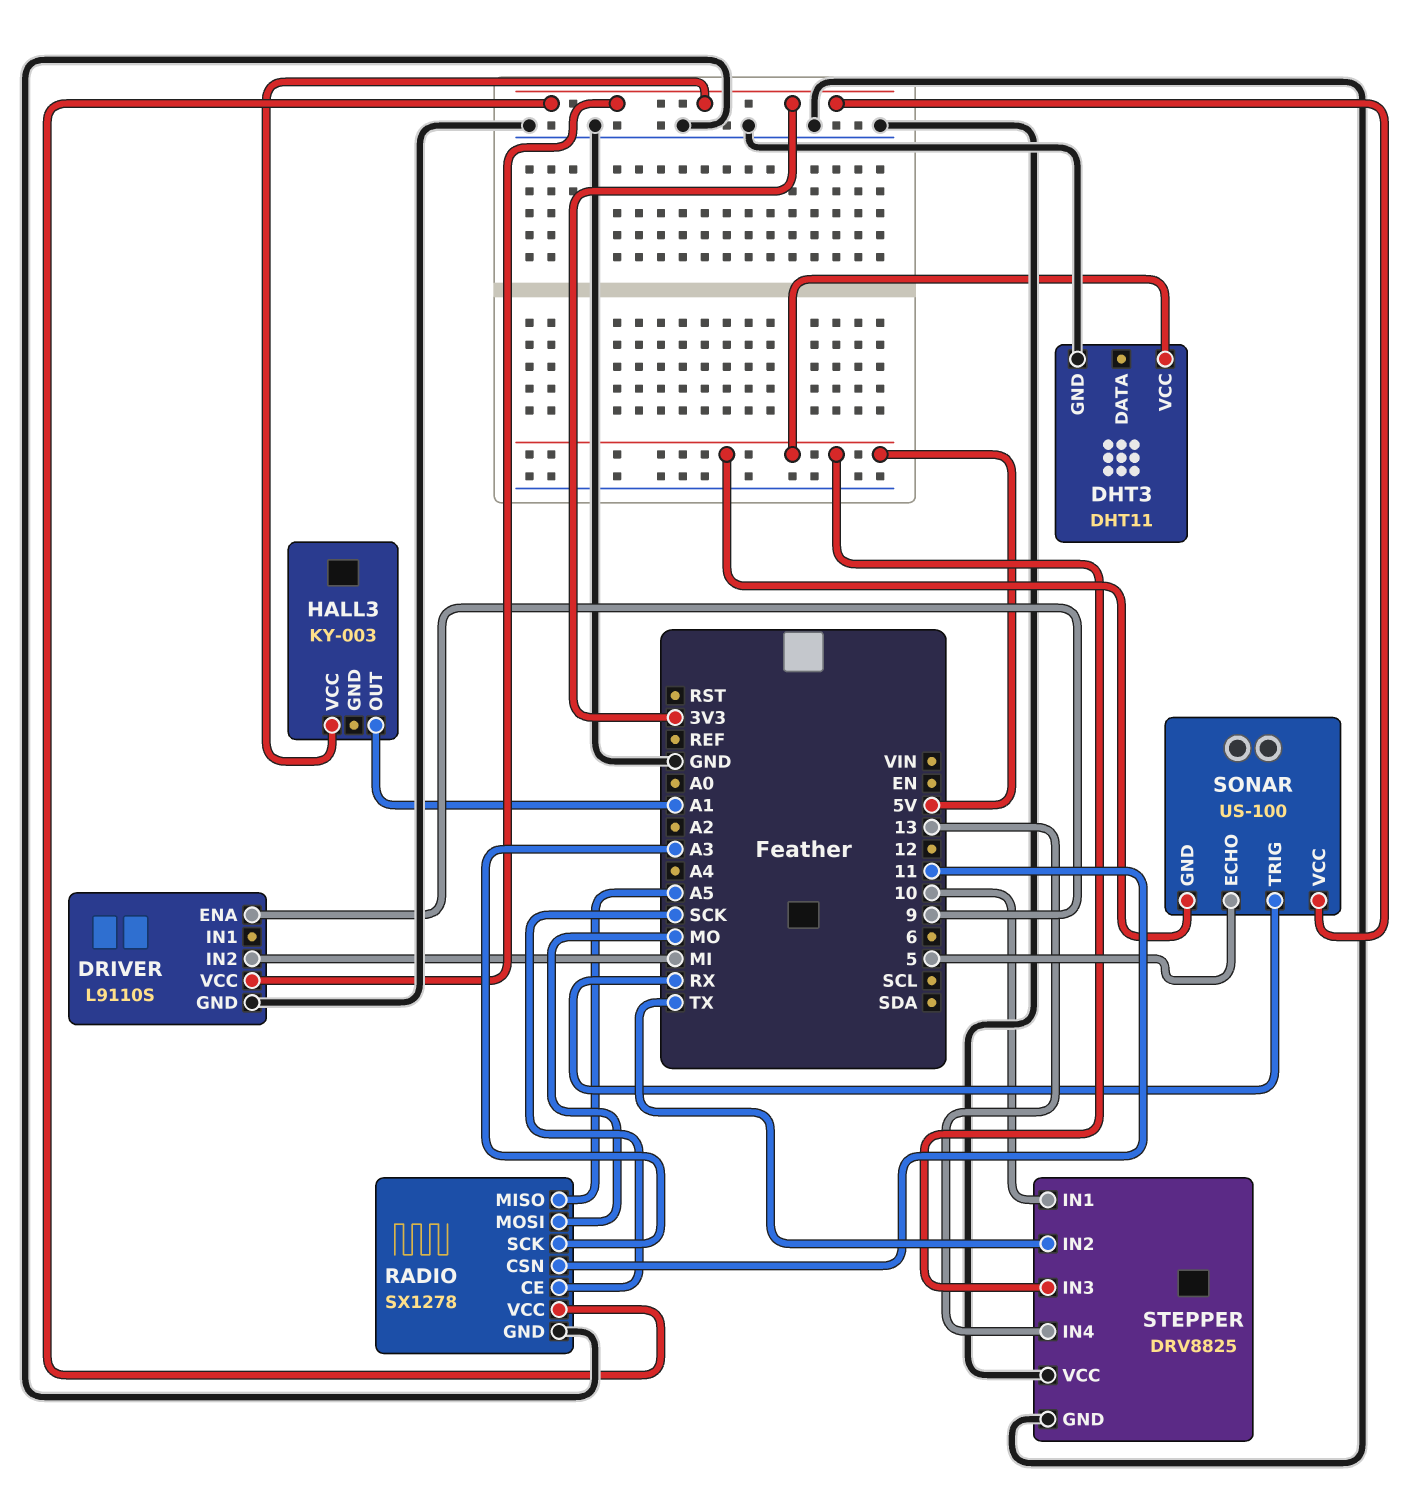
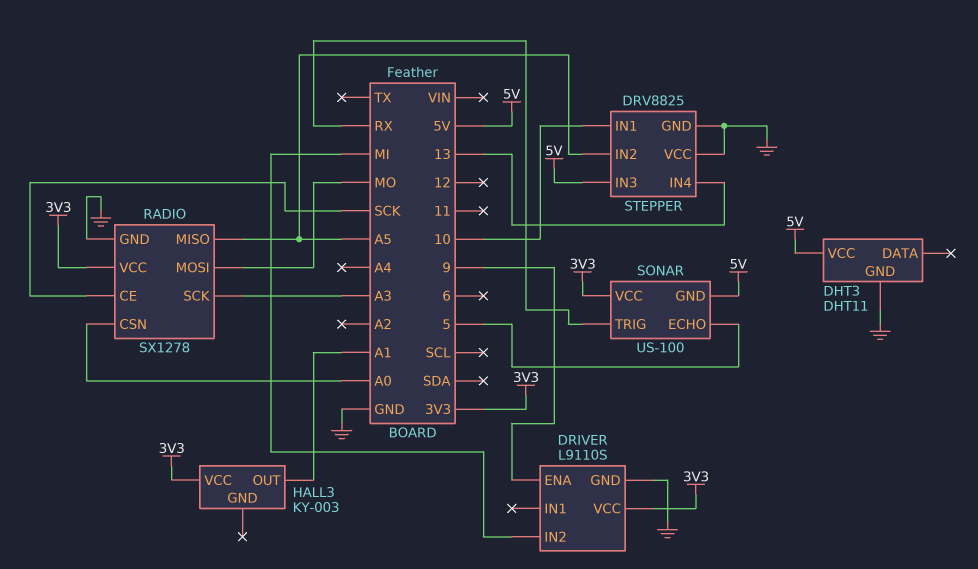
RADIO pin CSN: 11 -> A0
STEPPER pin IN2: TX -> A5

